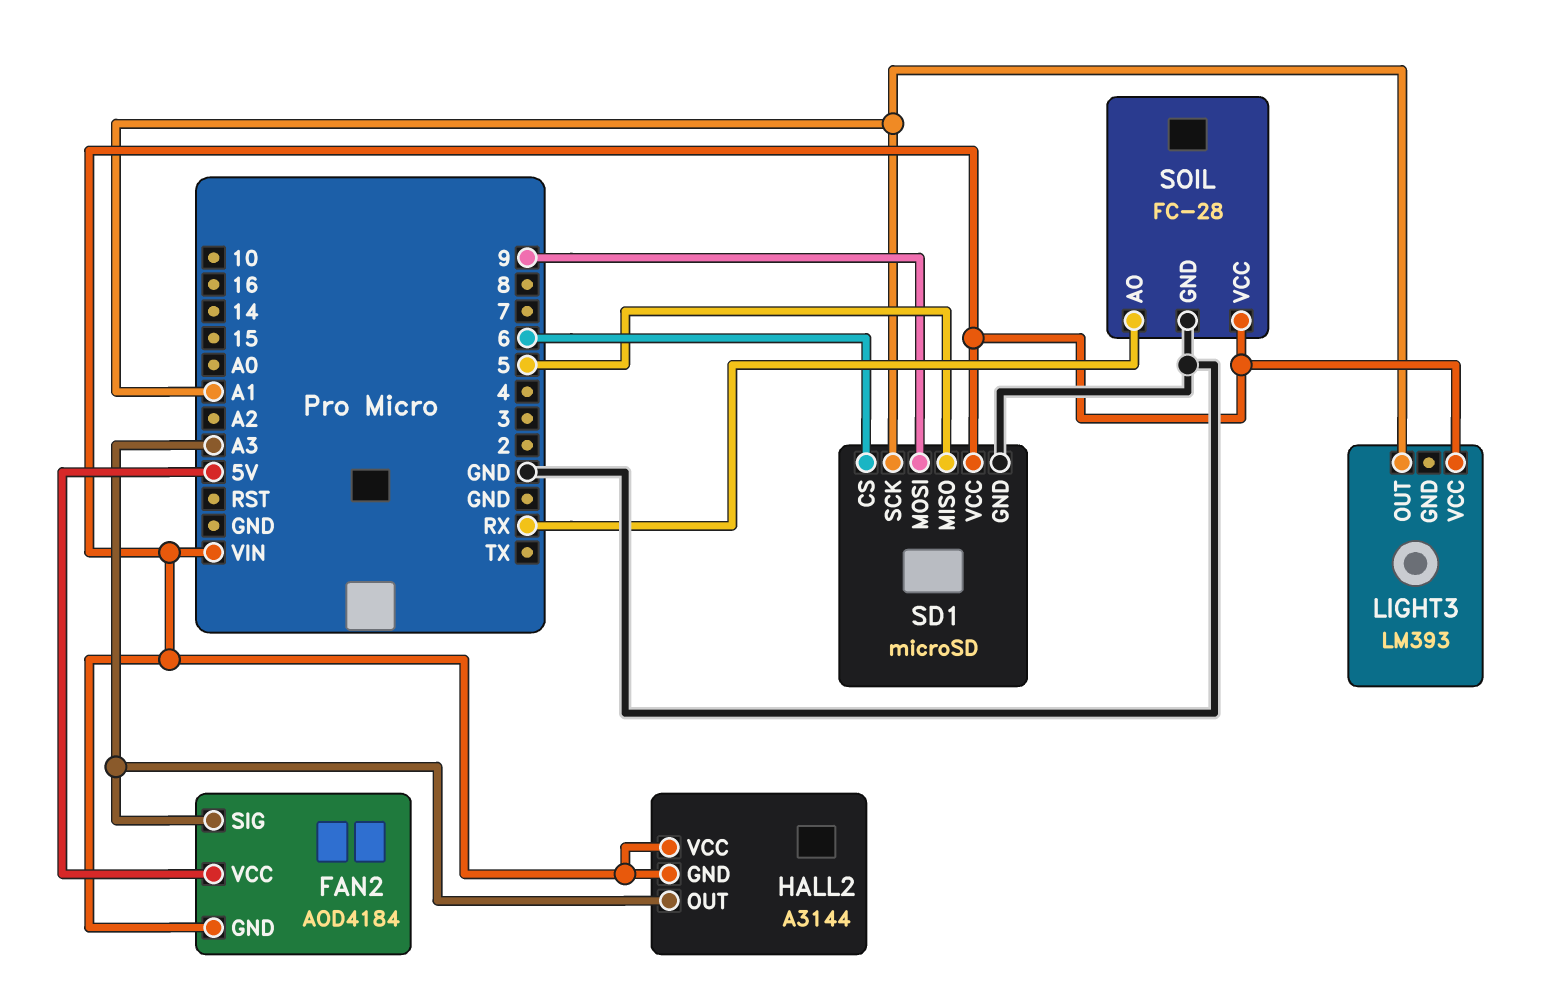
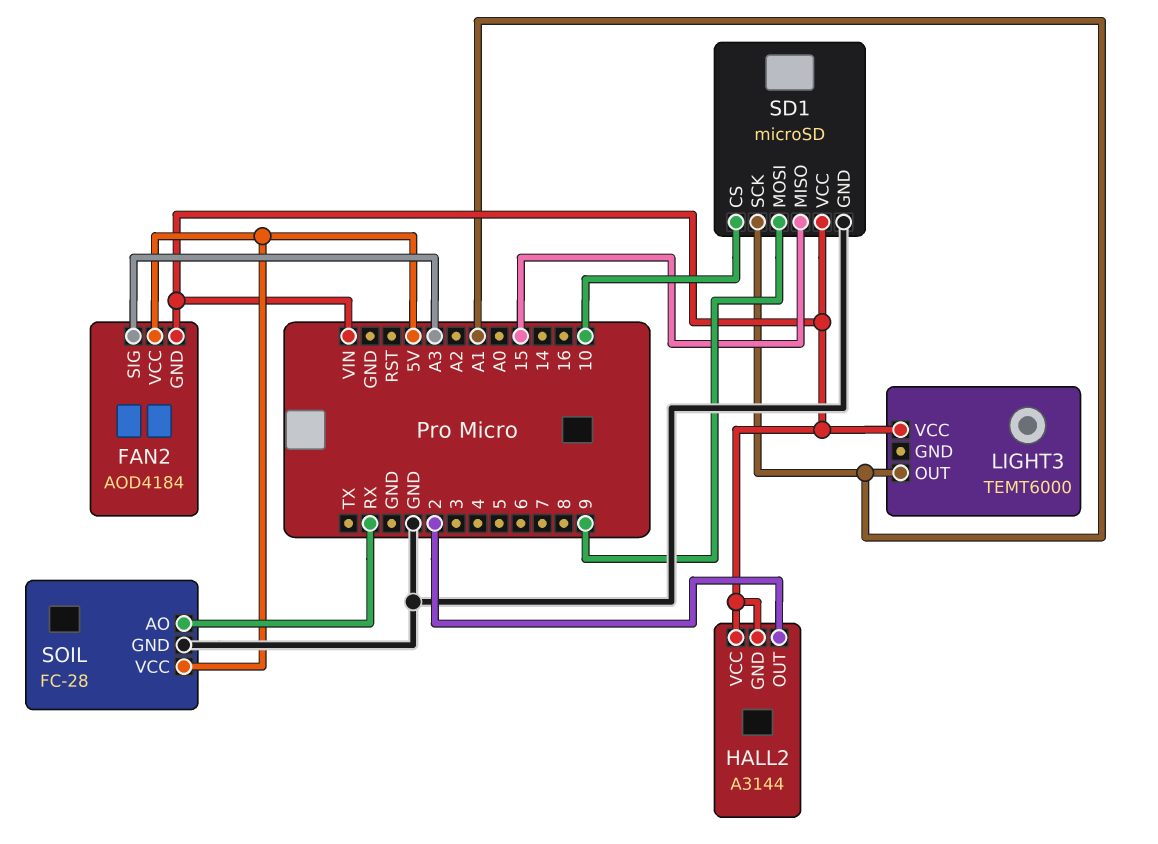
HALL2 pin OUT: A3 -> 2
LIGHT3: LM393 -> TEMT6000
SD1 pin CS: 6 -> 10
SD1 pin MISO: 5 -> 15
SOIL pin VCC: VIN -> 5V

